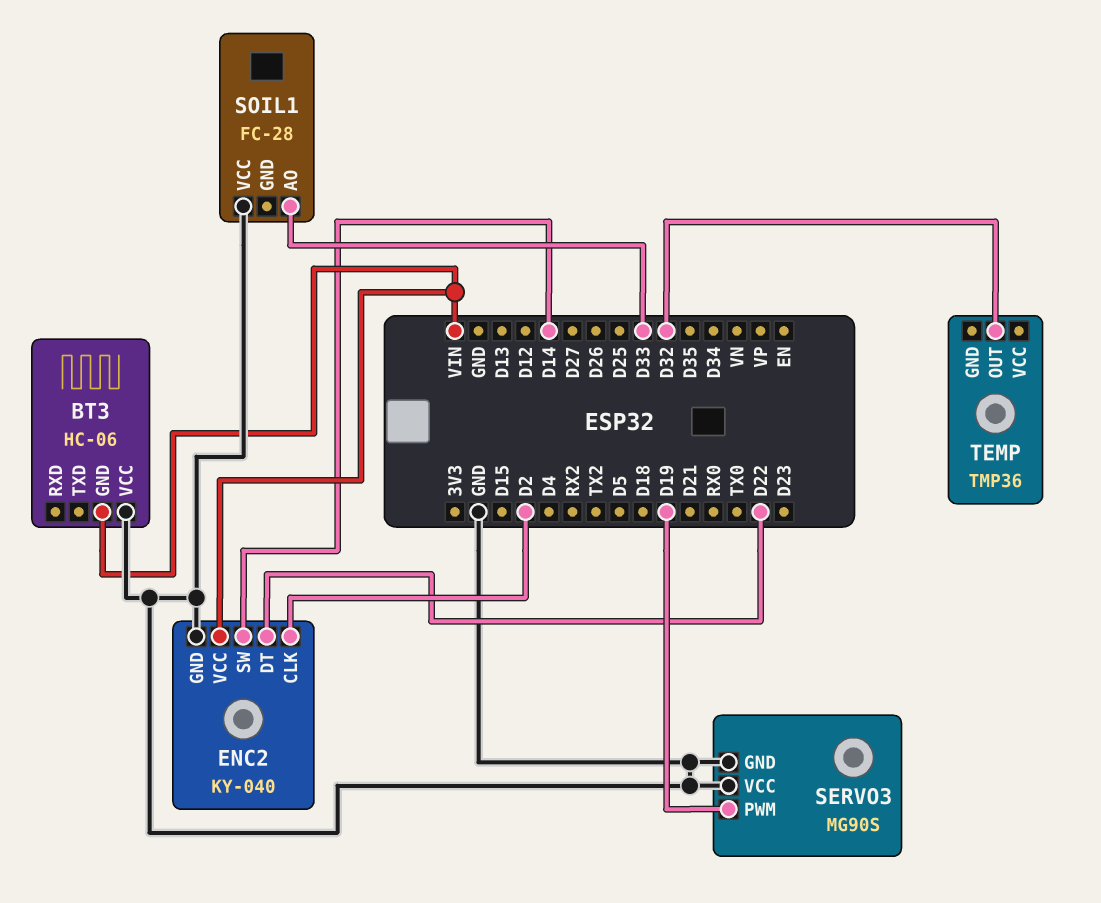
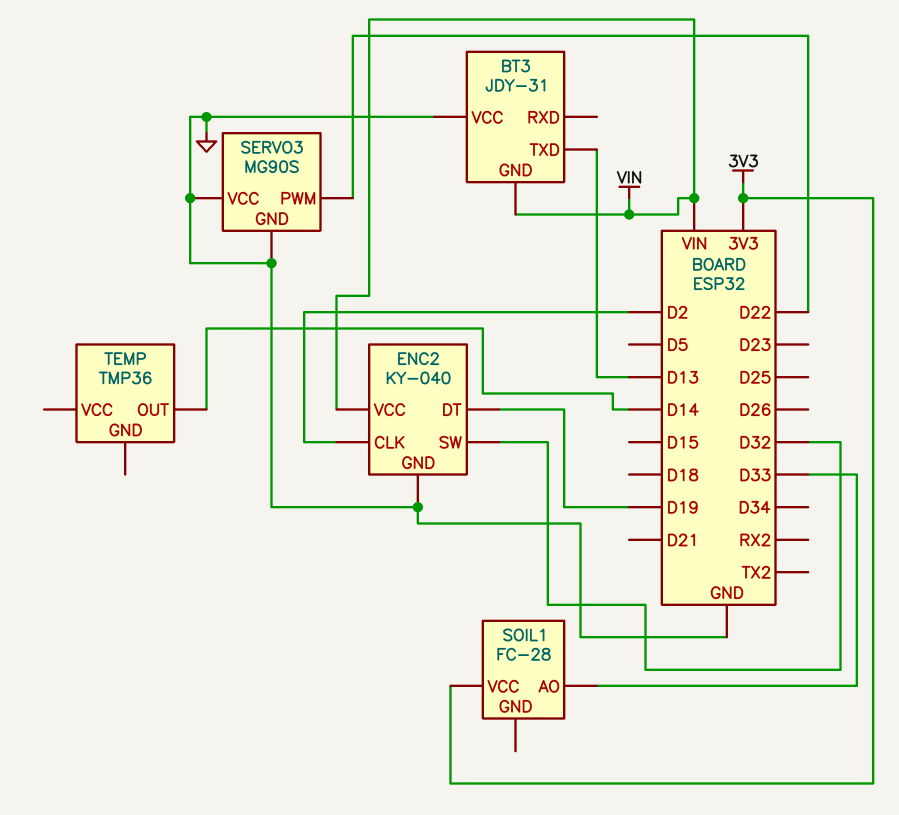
BT3: HC-06 -> JDY-31
BT3 pin TXD: none -> D13
ENC2 pin DT: D22 -> D19
ENC2 pin SW: D14 -> D32
SERVO3 pin PWM: D19 -> D22
SOIL1 pin VCC: GND -> 3V3
TEMP pin OUT: D32 -> D14

